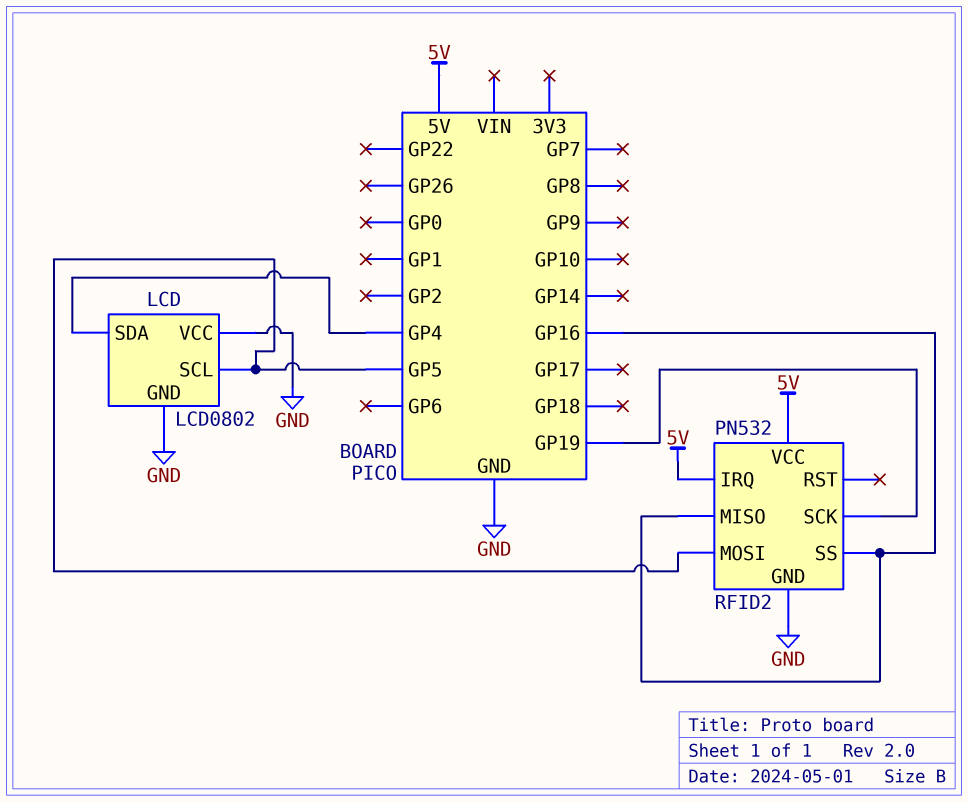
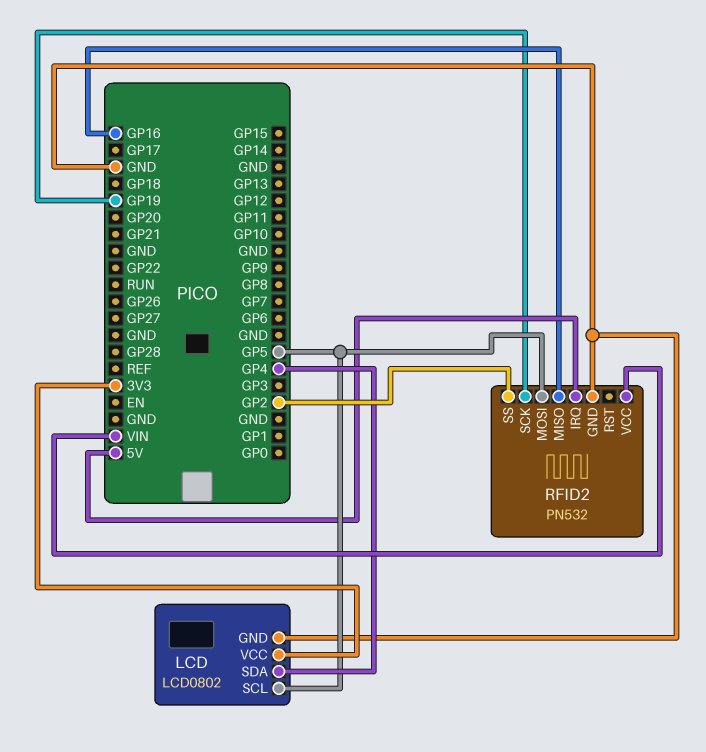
LCD pin VCC: GND -> 3V3
RFID2 pin SS: GP16 -> GP2
RFID2 pin VCC: 5V -> VIN

